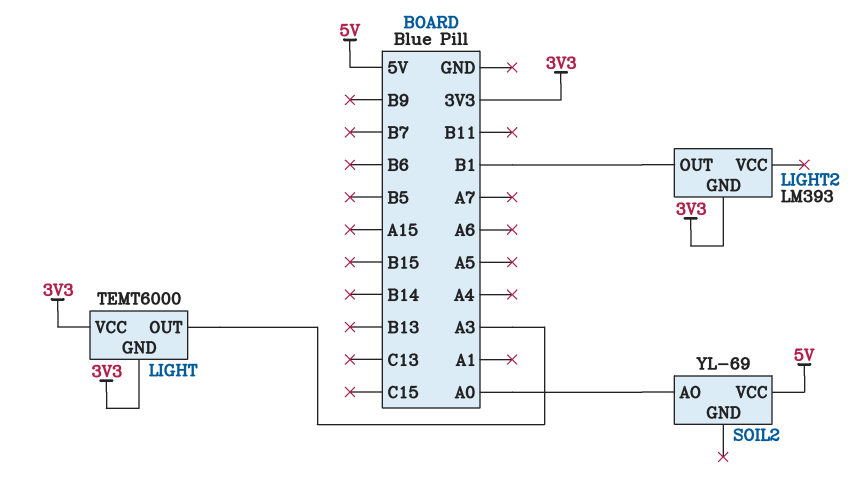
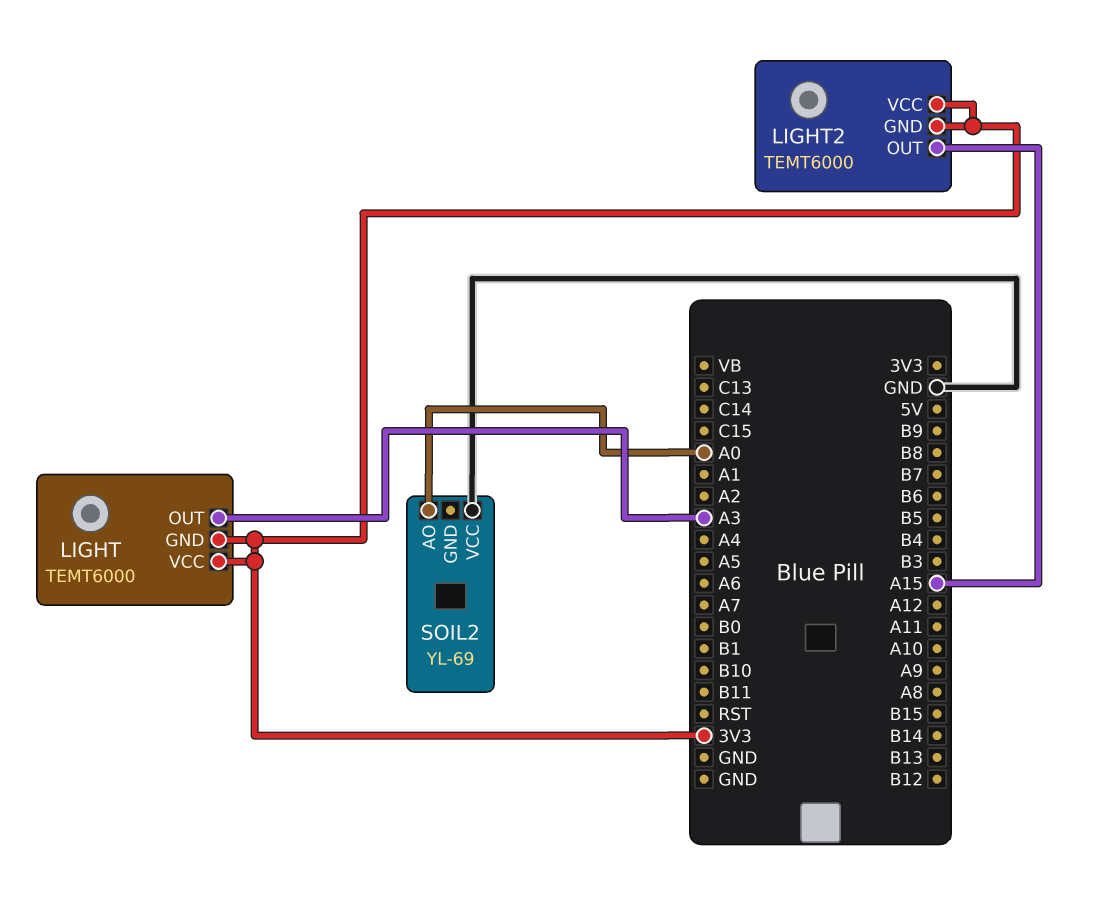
LIGHT2: LM393 -> TEMT6000
LIGHT2 pin OUT: B1 -> A15
LIGHT2 pin VCC: none -> 3V3
SOIL2 pin VCC: 5V -> GND

